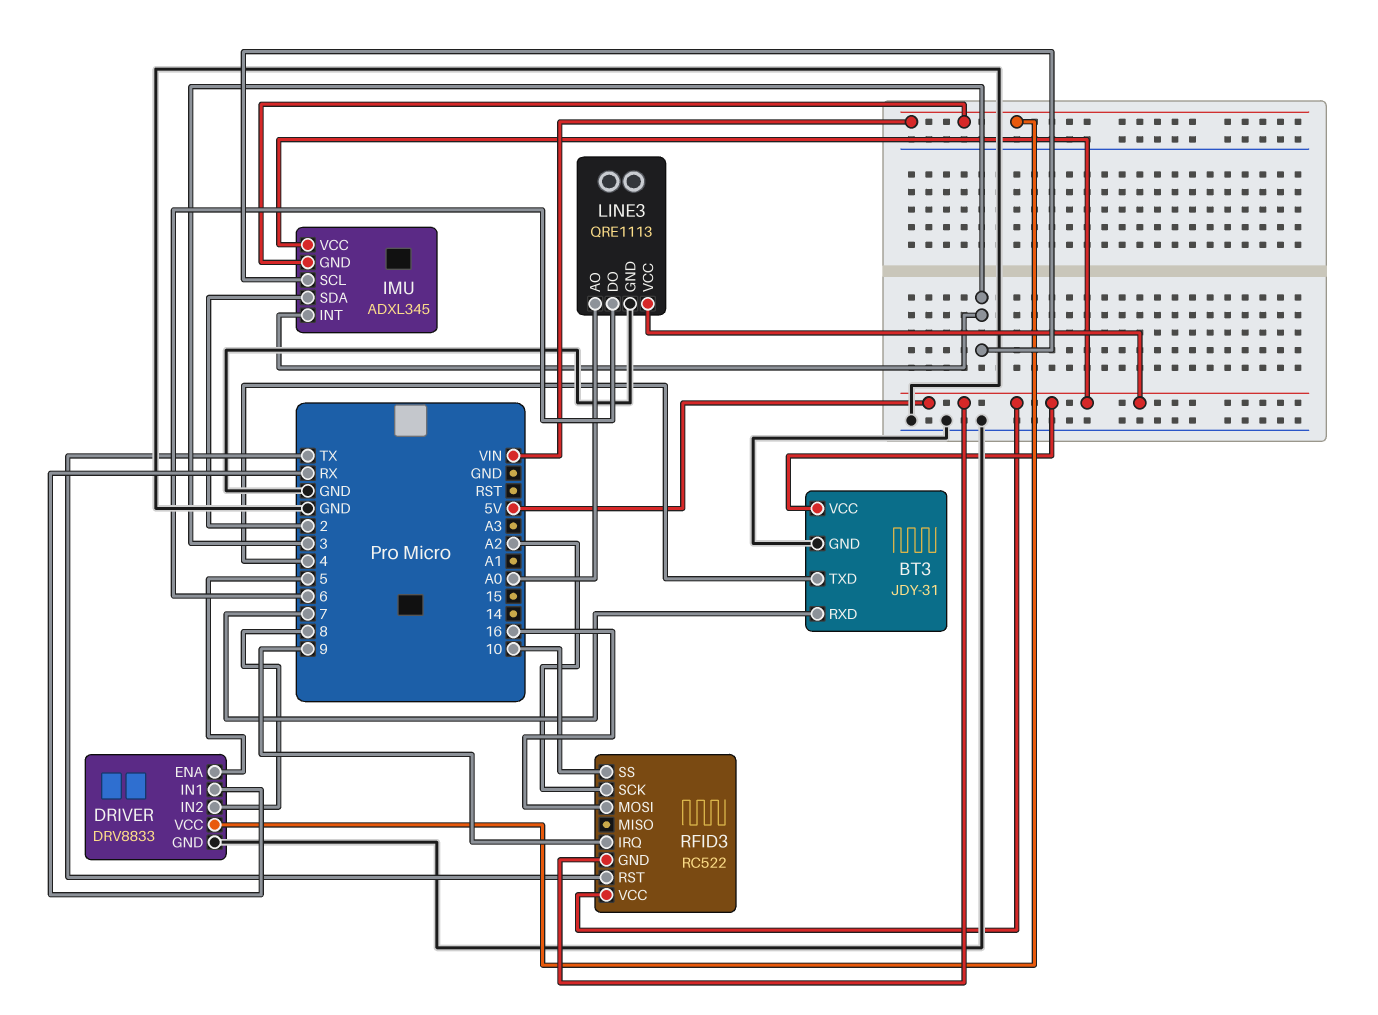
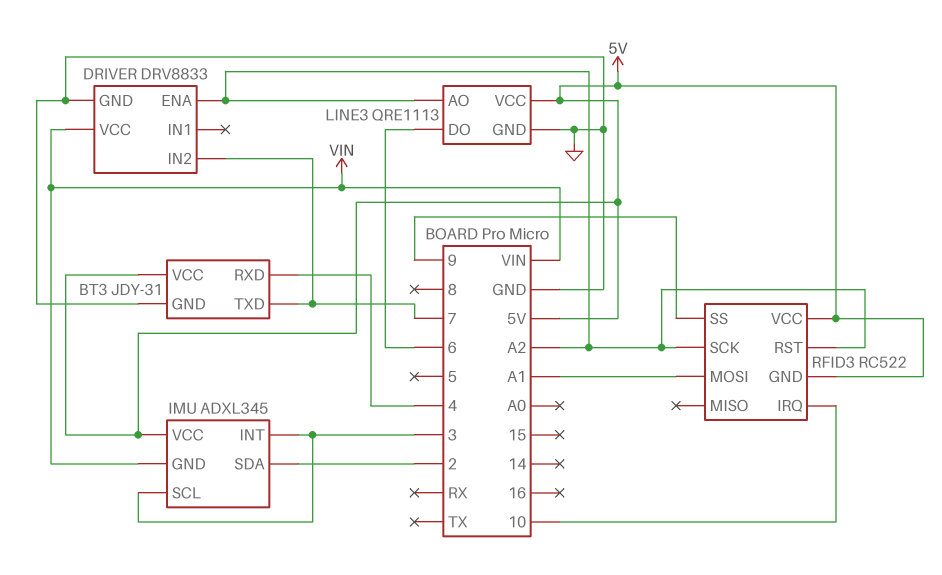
BT3 pin RXD: 7 -> 4
BT3 pin TXD: 4 -> 7
DRIVER pin ENA: 5 -> A2
DRIVER pin IN1: RX -> none
DRIVER pin IN2: 8 -> 7
LINE3 pin AO: A0 -> A2
RFID3 pin IRQ: 9 -> 10
RFID3 pin MOSI: 16 -> A1
RFID3 pin RST: TX -> A2
RFID3 pin SS: 10 -> 9

